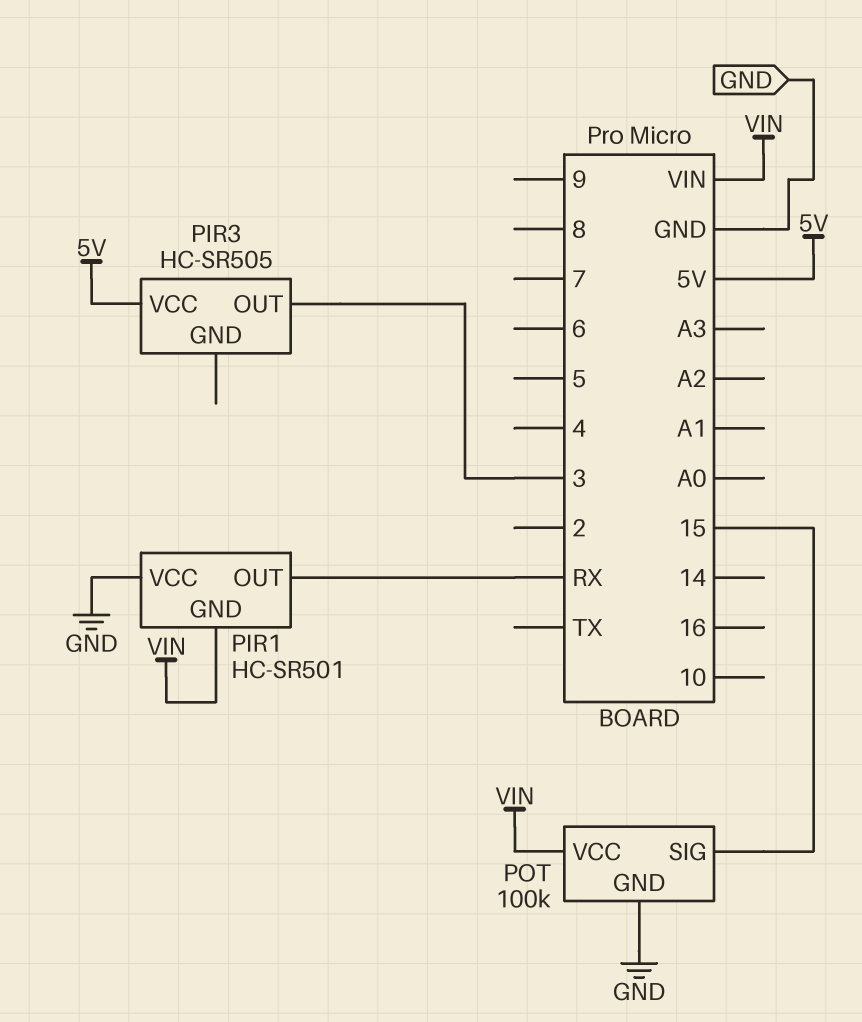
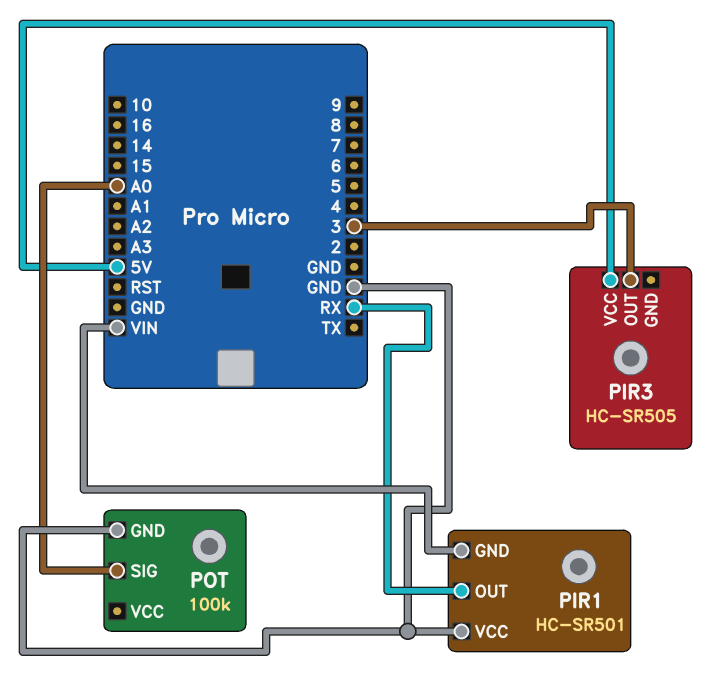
POT pin SIG: 15 -> A0
POT pin VCC: VIN -> none

